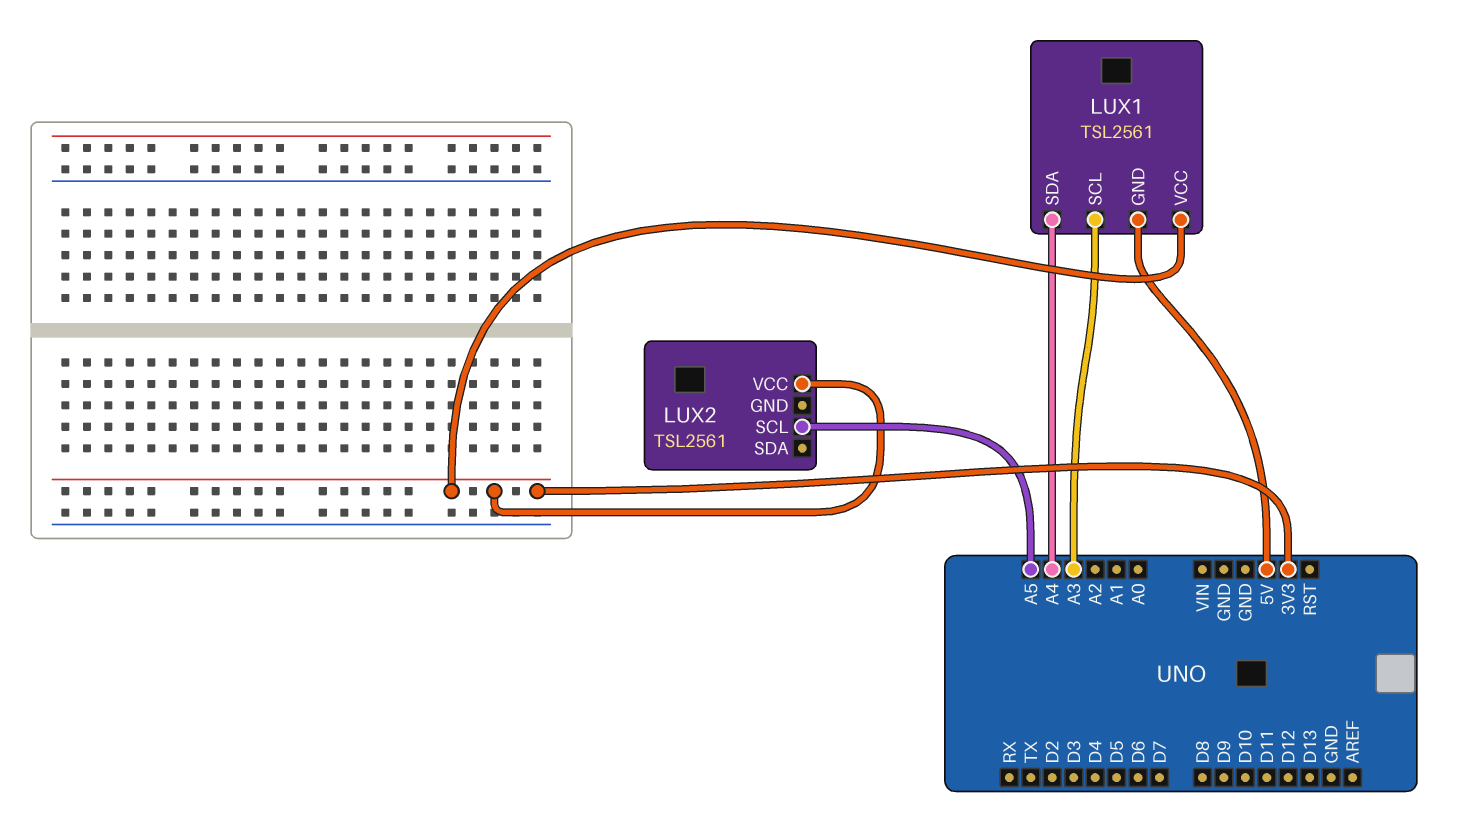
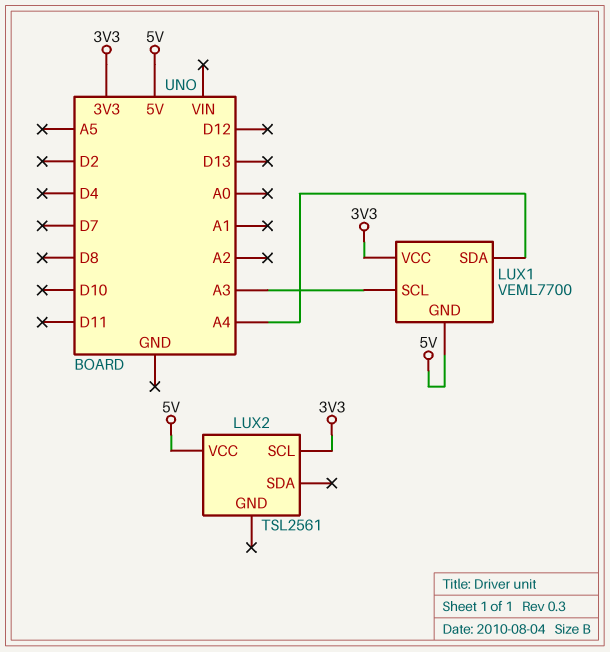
LUX1: TSL2561 -> VEML7700
LUX2 pin SCL: A5 -> 3V3
LUX2 pin VCC: 3V3 -> 5V

